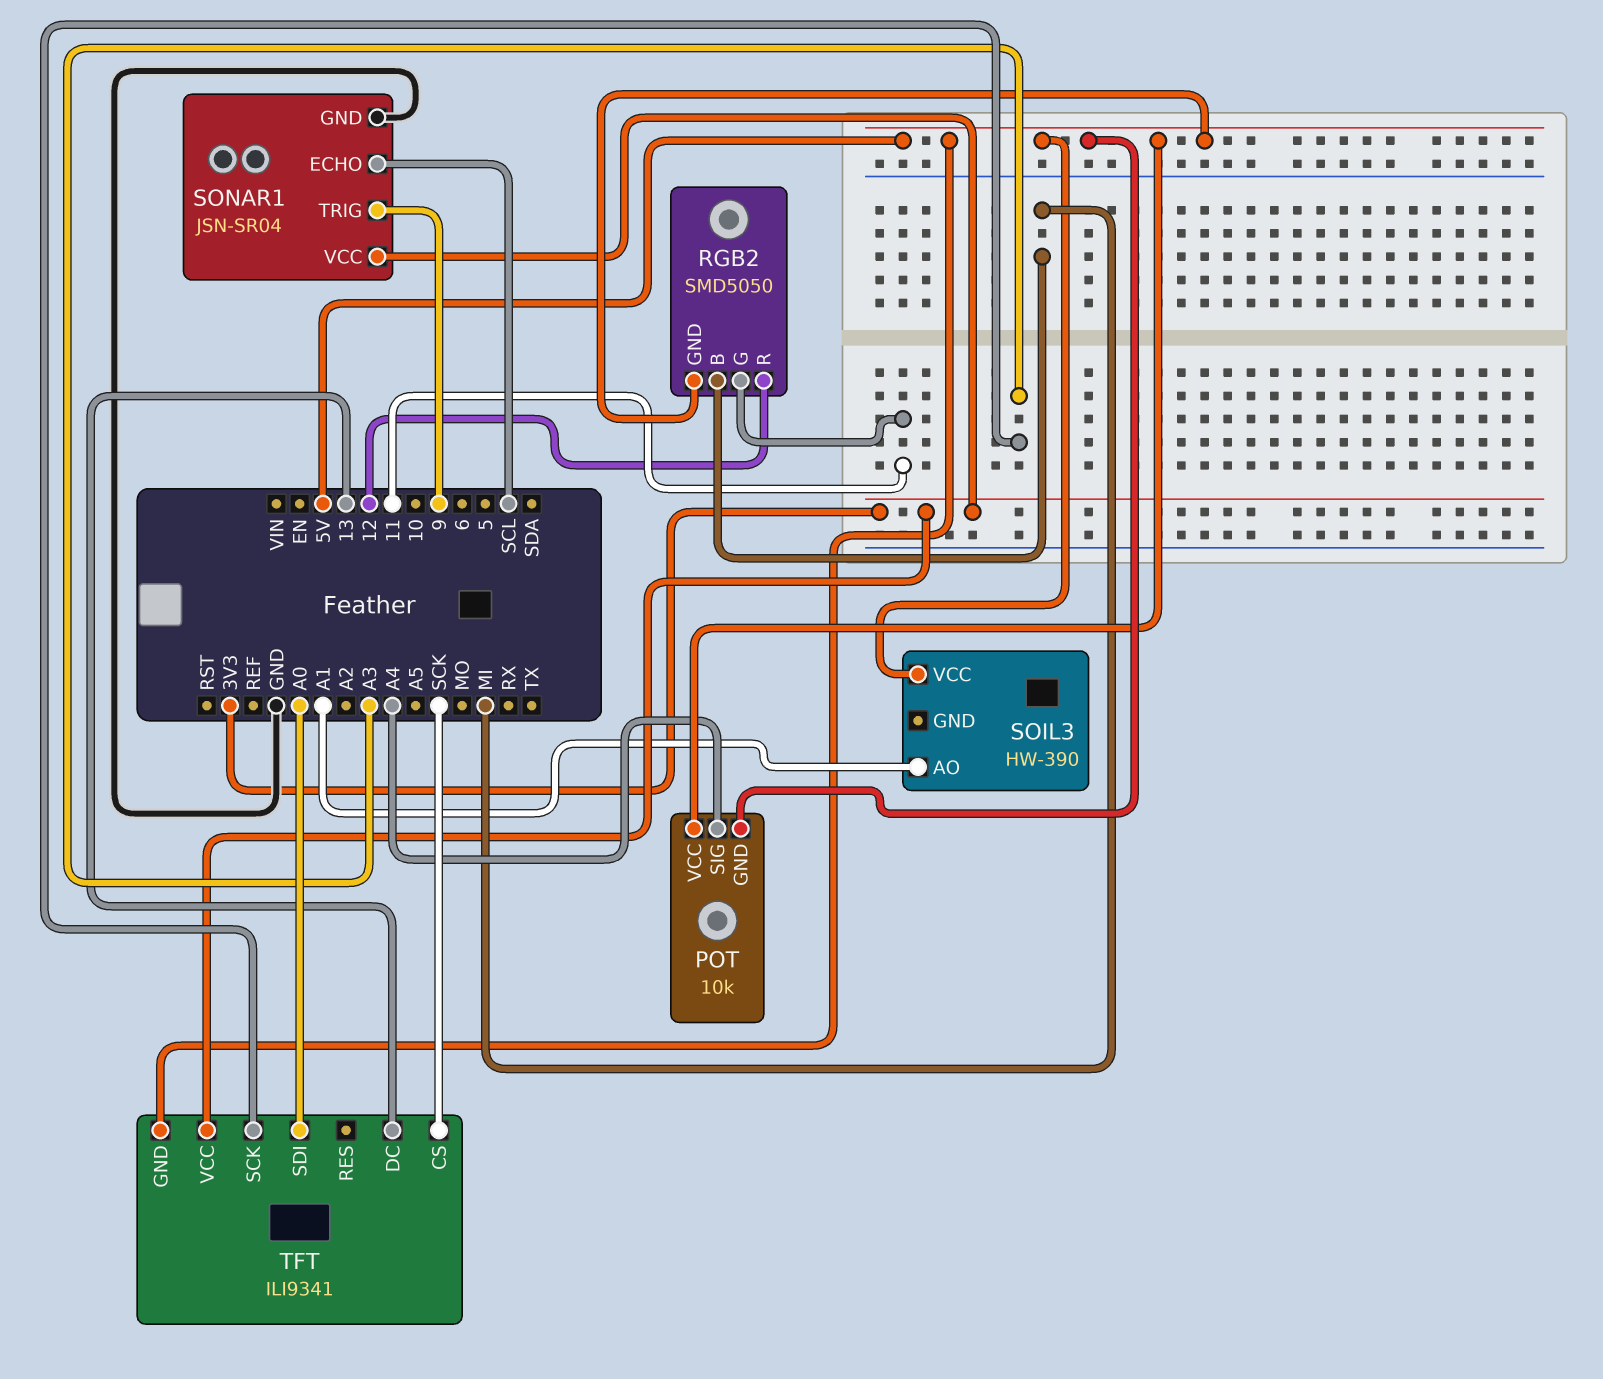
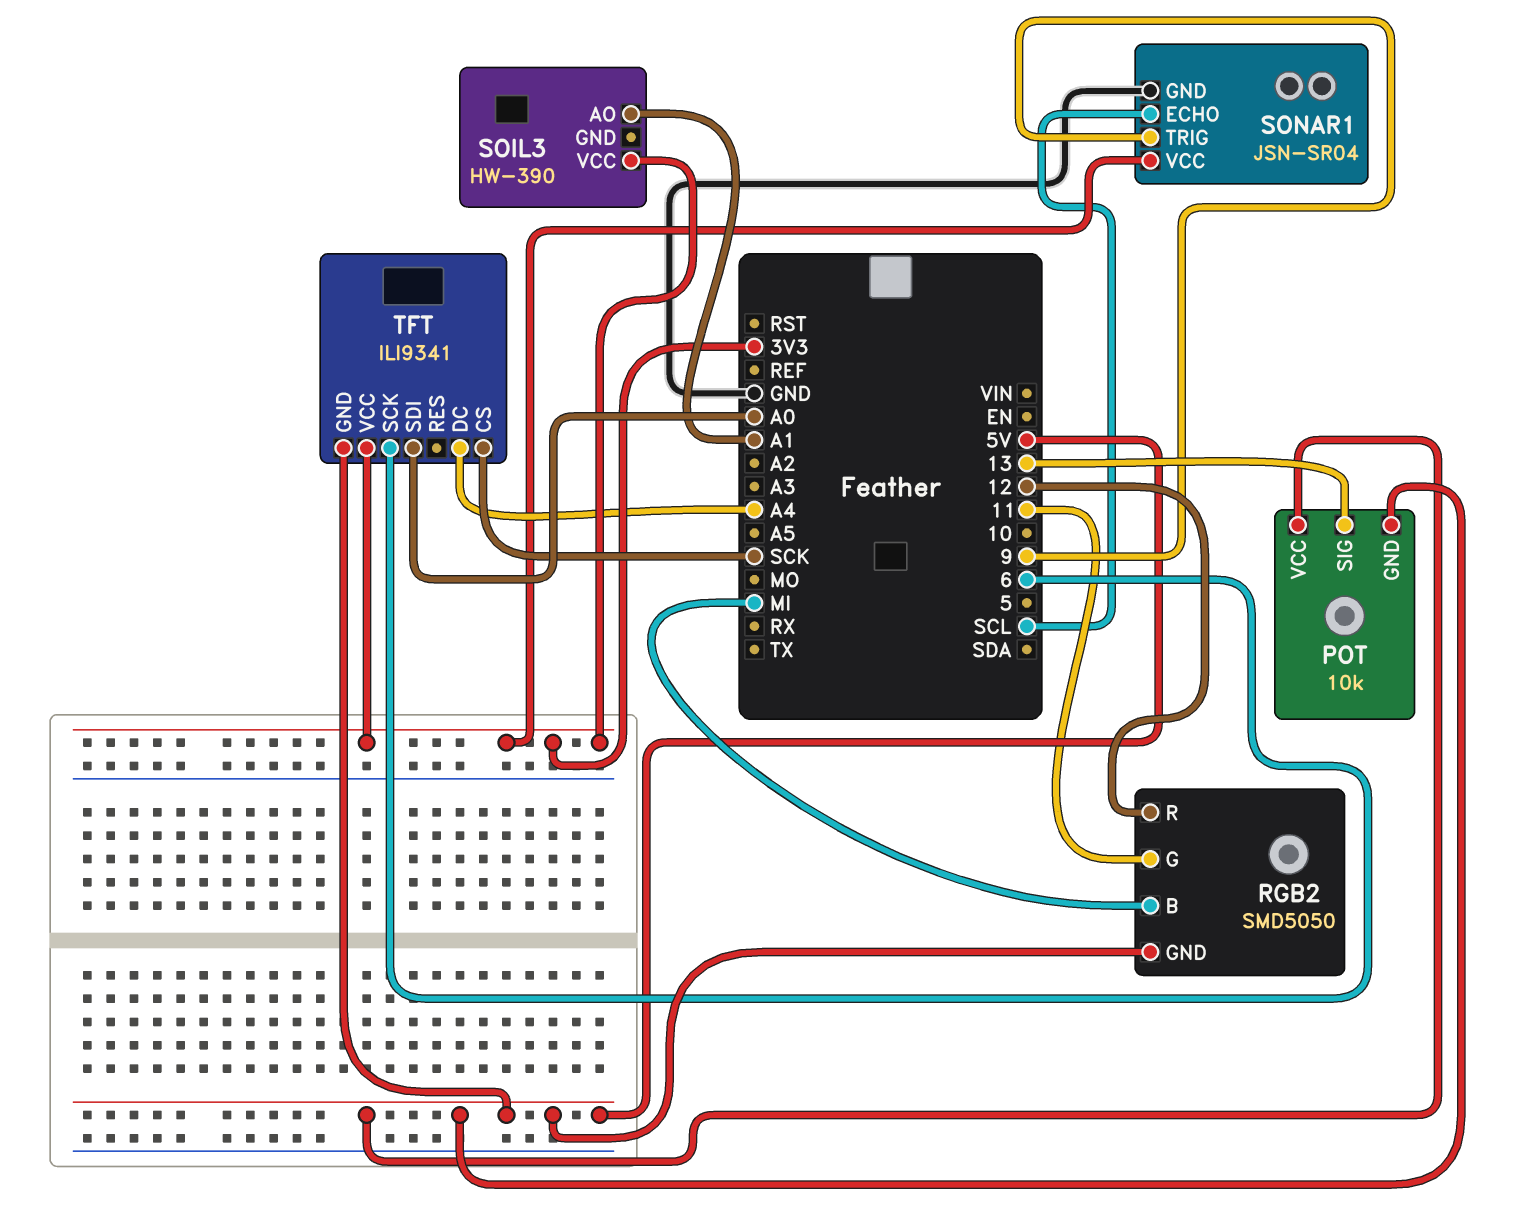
POT pin SIG: A4 -> 13
SOIL3 pin VCC: 5V -> 3V3
TFT pin DC: 13 -> A4
TFT pin SCK: A3 -> 6

